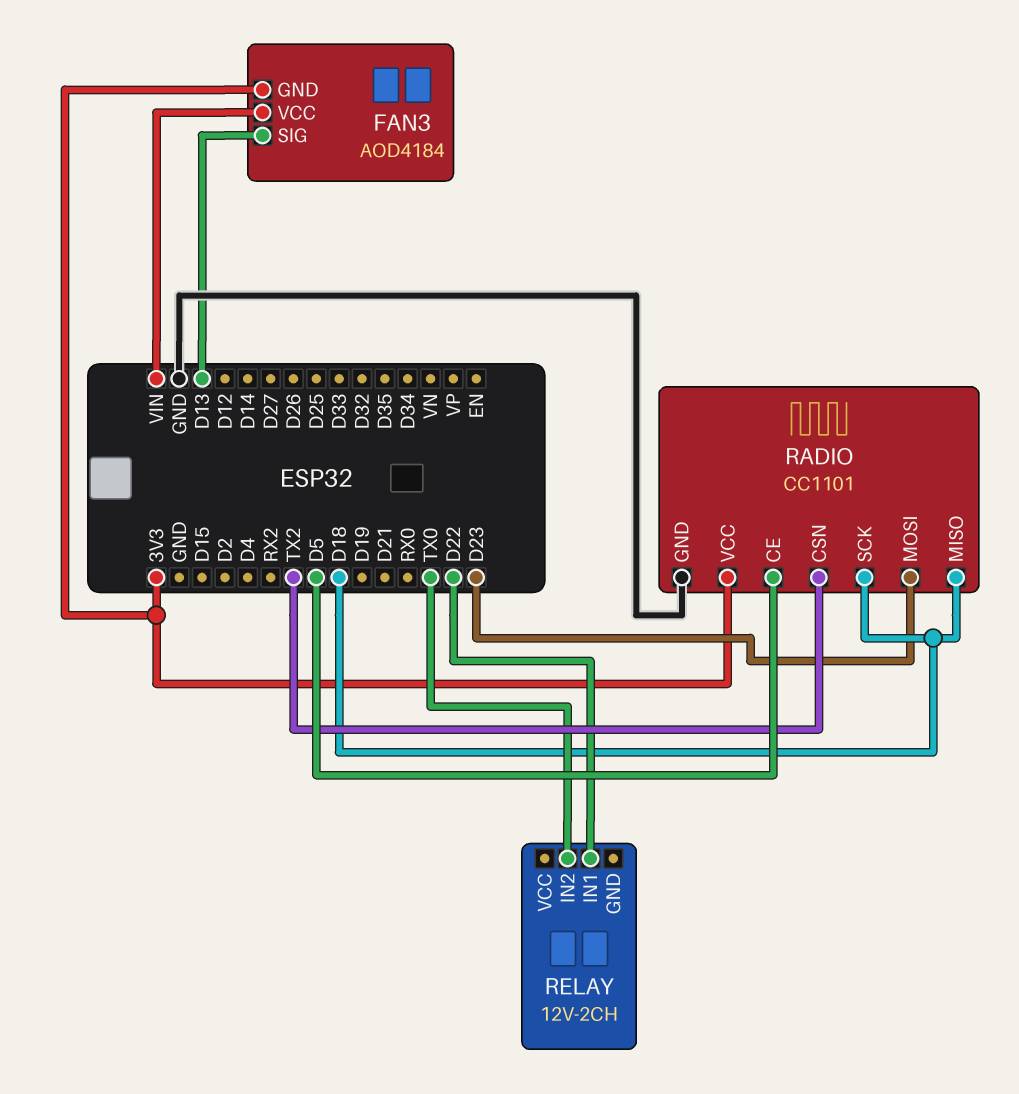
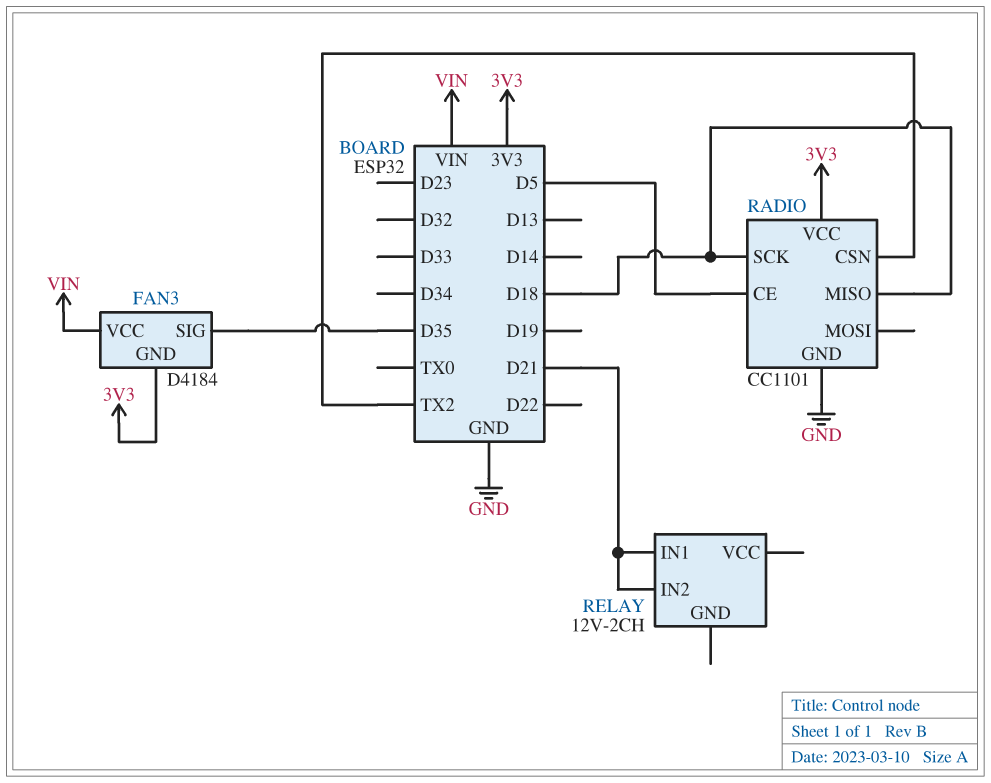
FAN3: AOD4184 -> D4184
FAN3 pin SIG: D13 -> D35
RADIO pin MOSI: D23 -> none
RELAY pin IN1: D22 -> D21
RELAY pin IN2: TX0 -> D21

